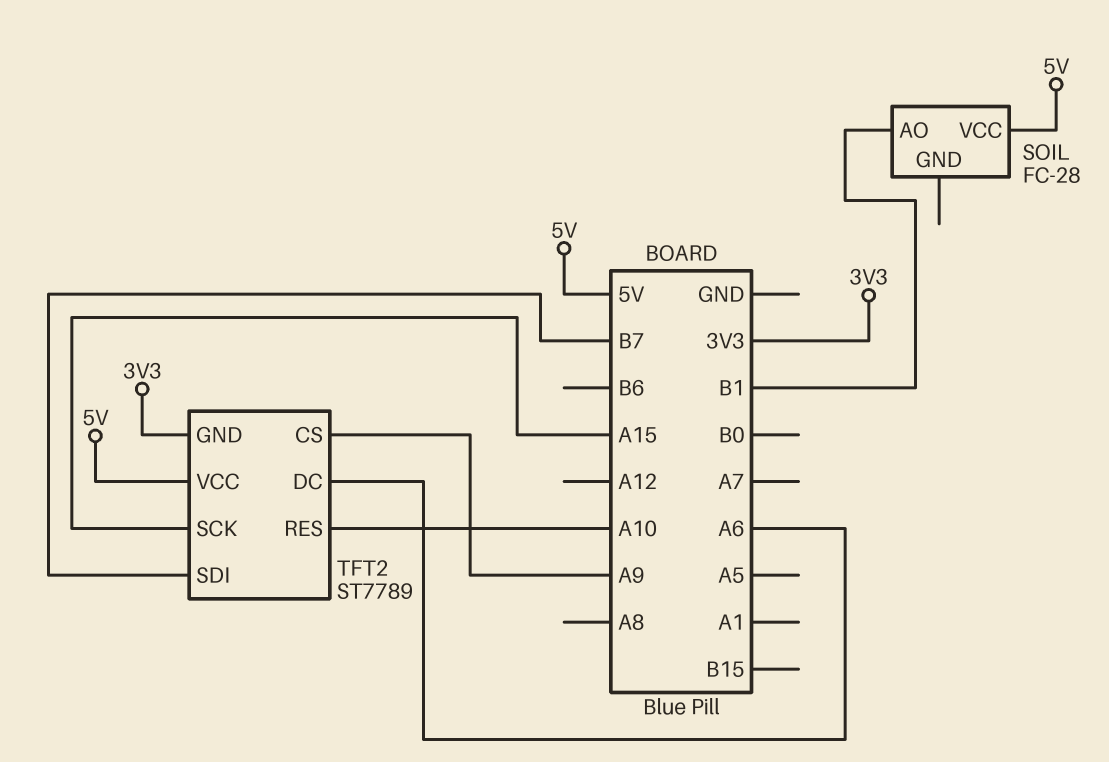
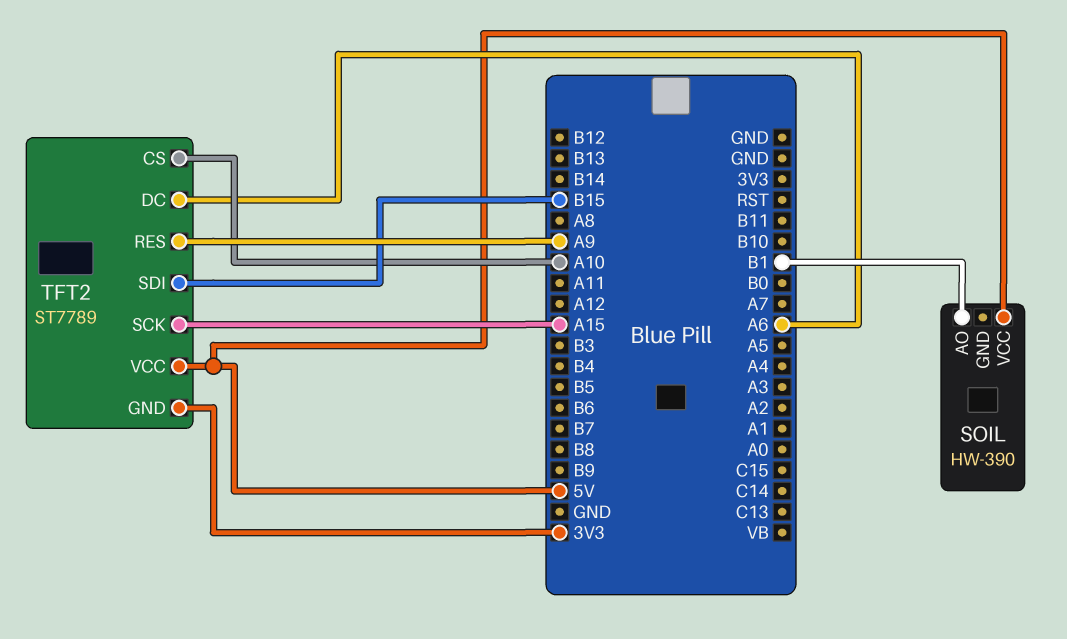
SOIL: FC-28 -> HW-390
TFT2 pin CS: A9 -> A10
TFT2 pin RES: A10 -> A9
TFT2 pin SDI: B7 -> B15

